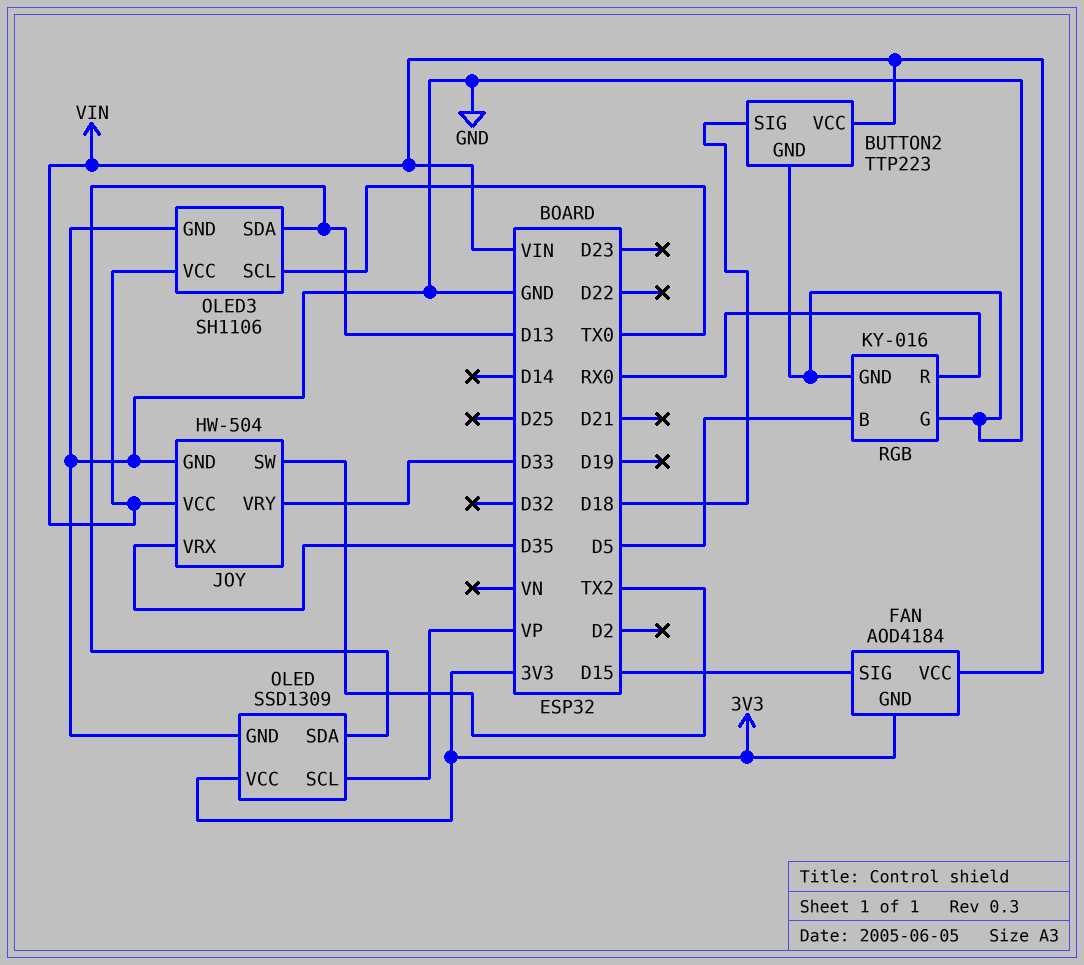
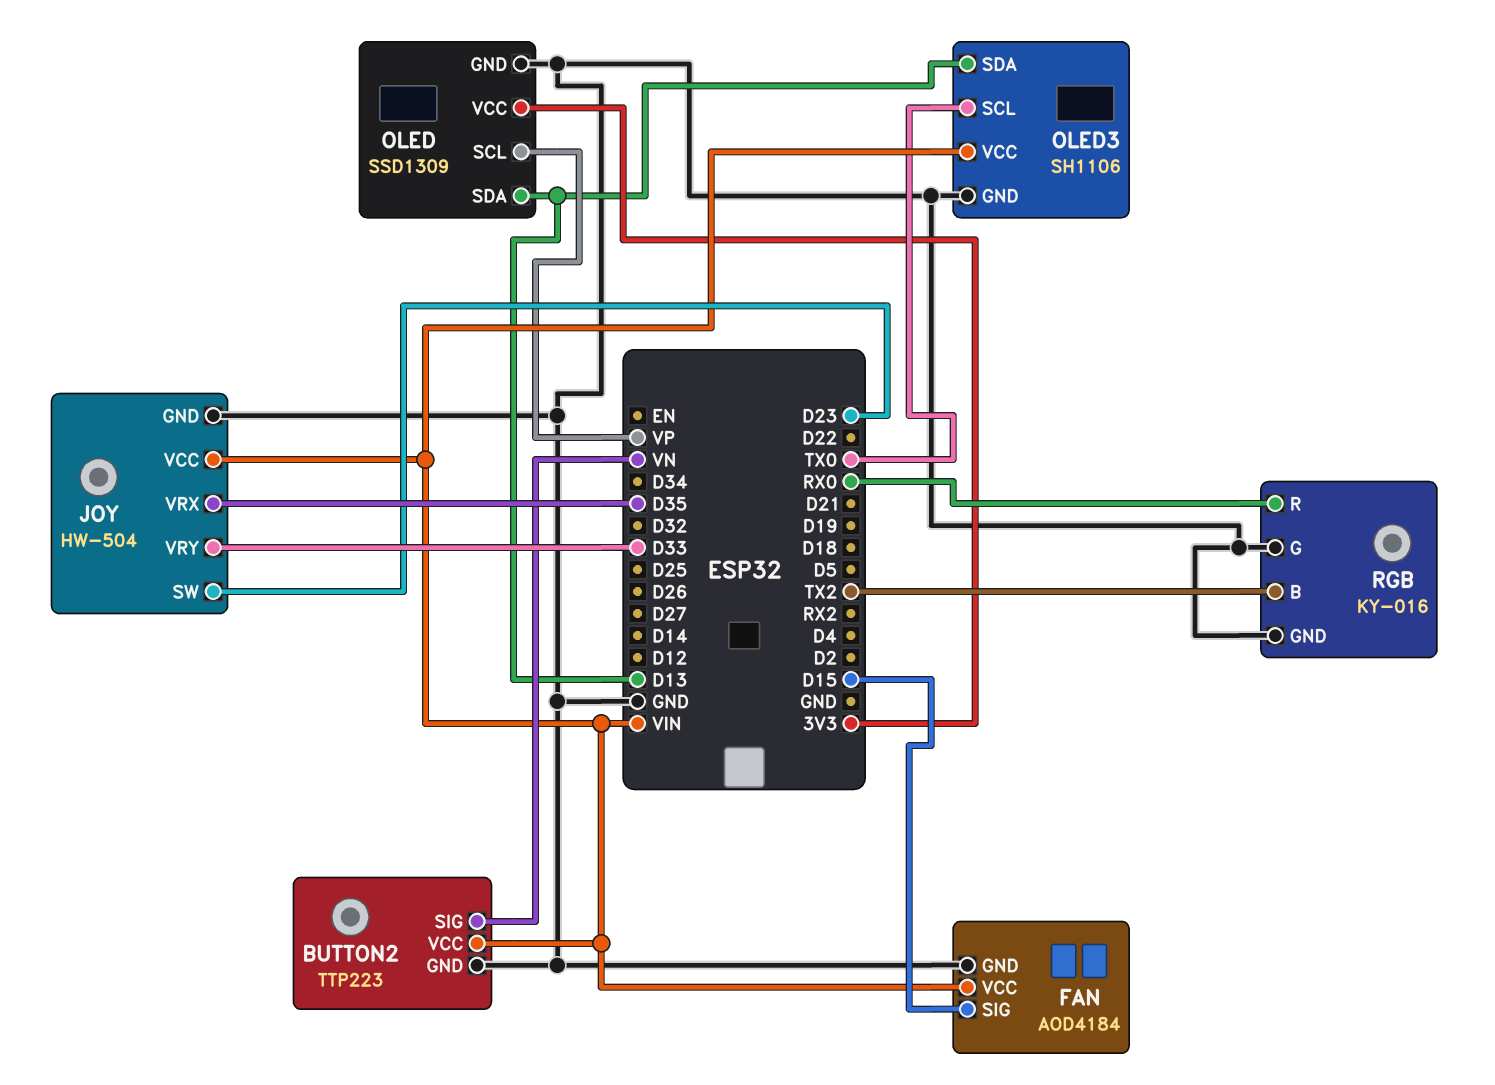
BUTTON2 pin SIG: D18 -> VN
FAN pin GND: 3V3 -> GND
JOY pin SW: TX2 -> D23
RGB pin B: D5 -> TX2

